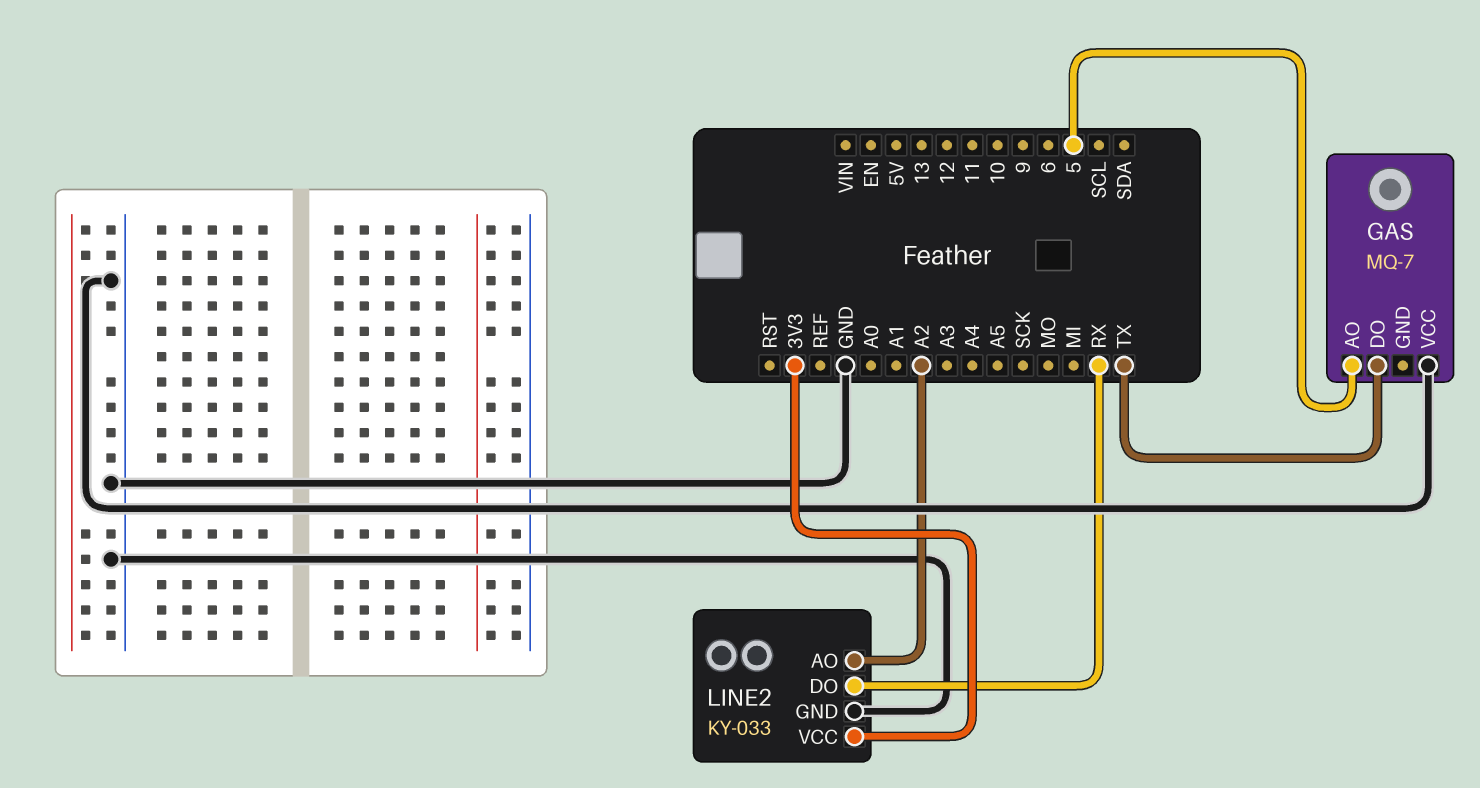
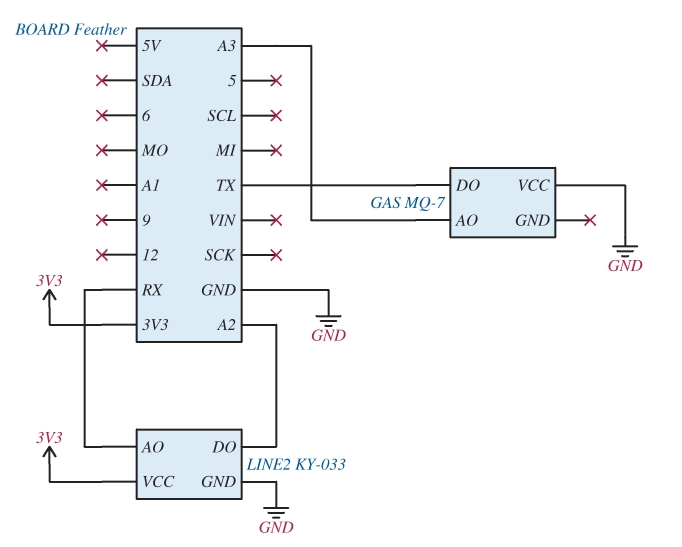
GAS pin AO: 5 -> A3
LINE2 pin AO: A2 -> RX
LINE2 pin DO: RX -> A2

